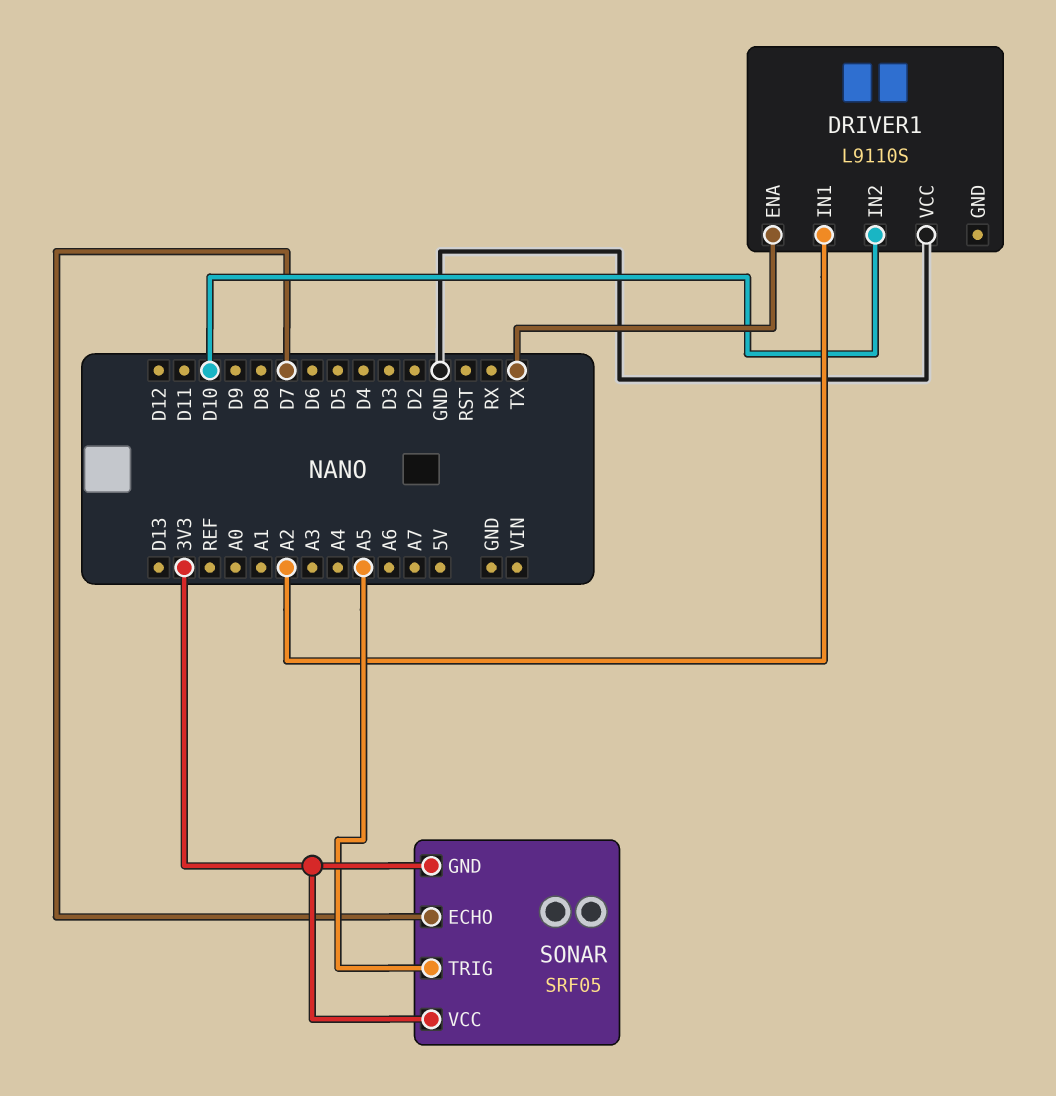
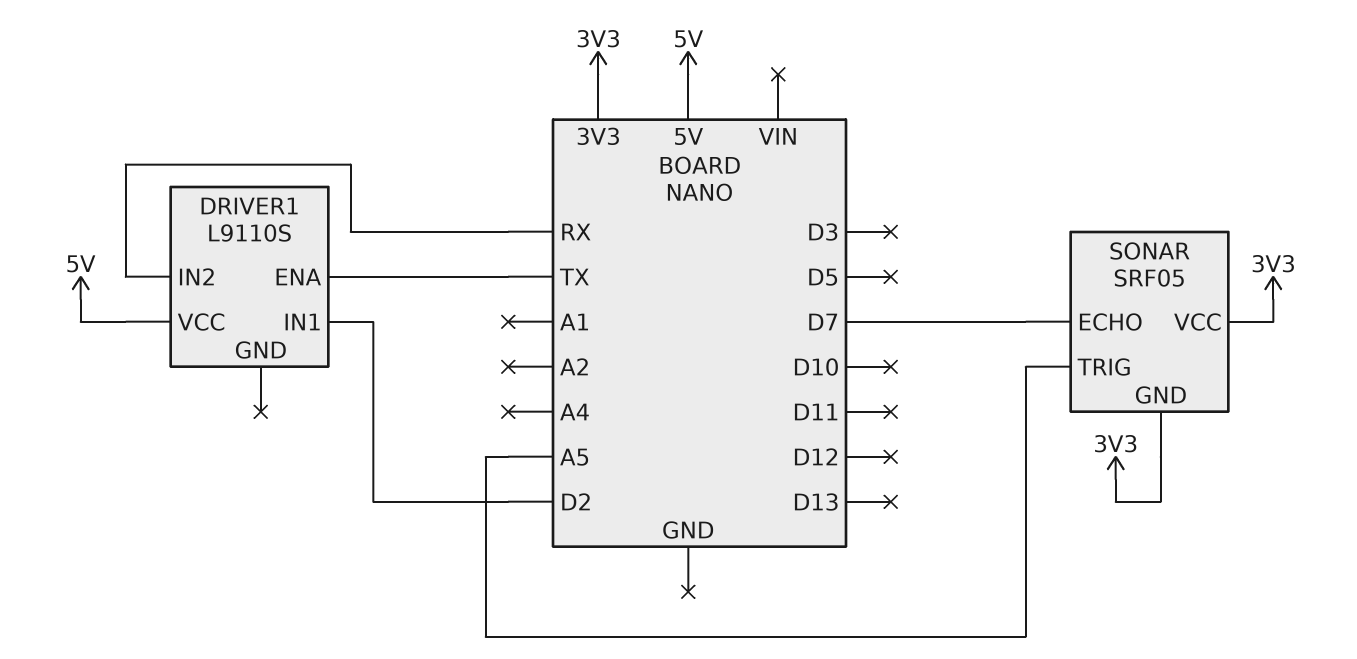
DRIVER1 pin IN1: A2 -> D2
DRIVER1 pin IN2: D10 -> RX
DRIVER1 pin VCC: GND -> 5V

